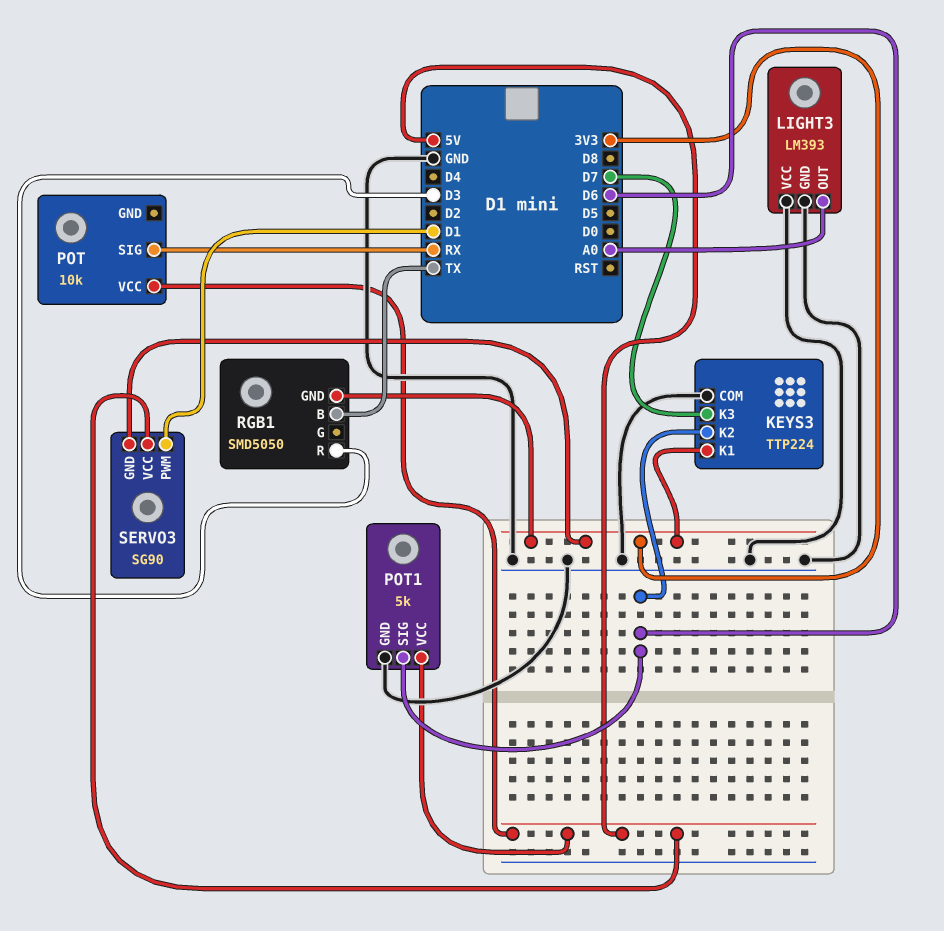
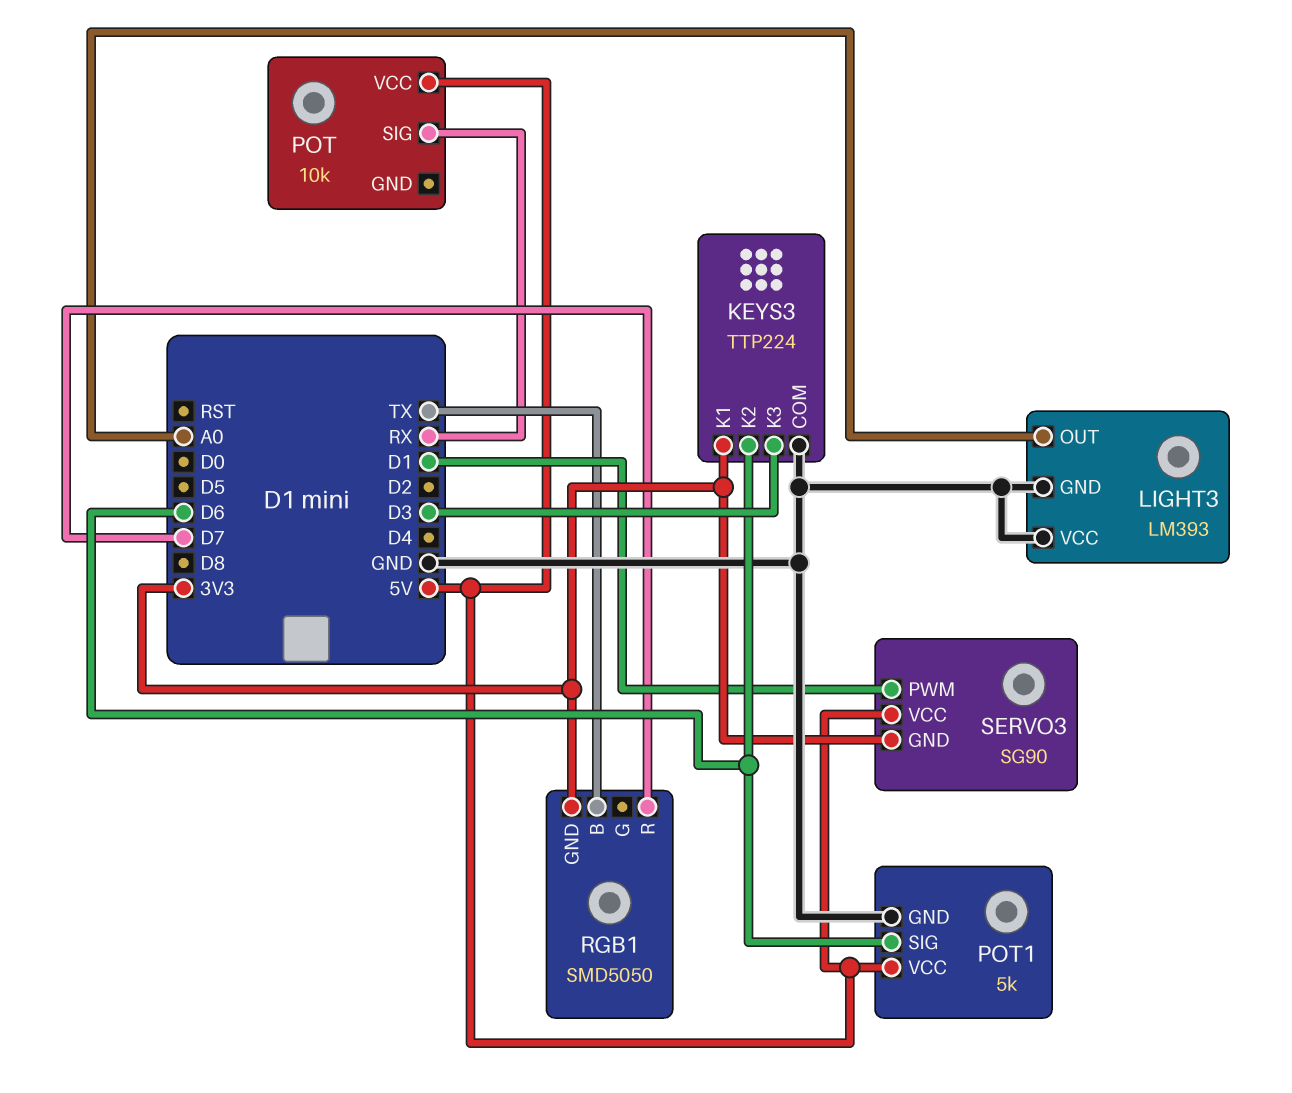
KEYS3 pin K3: D7 -> D3
RGB1 pin R: D3 -> D7

